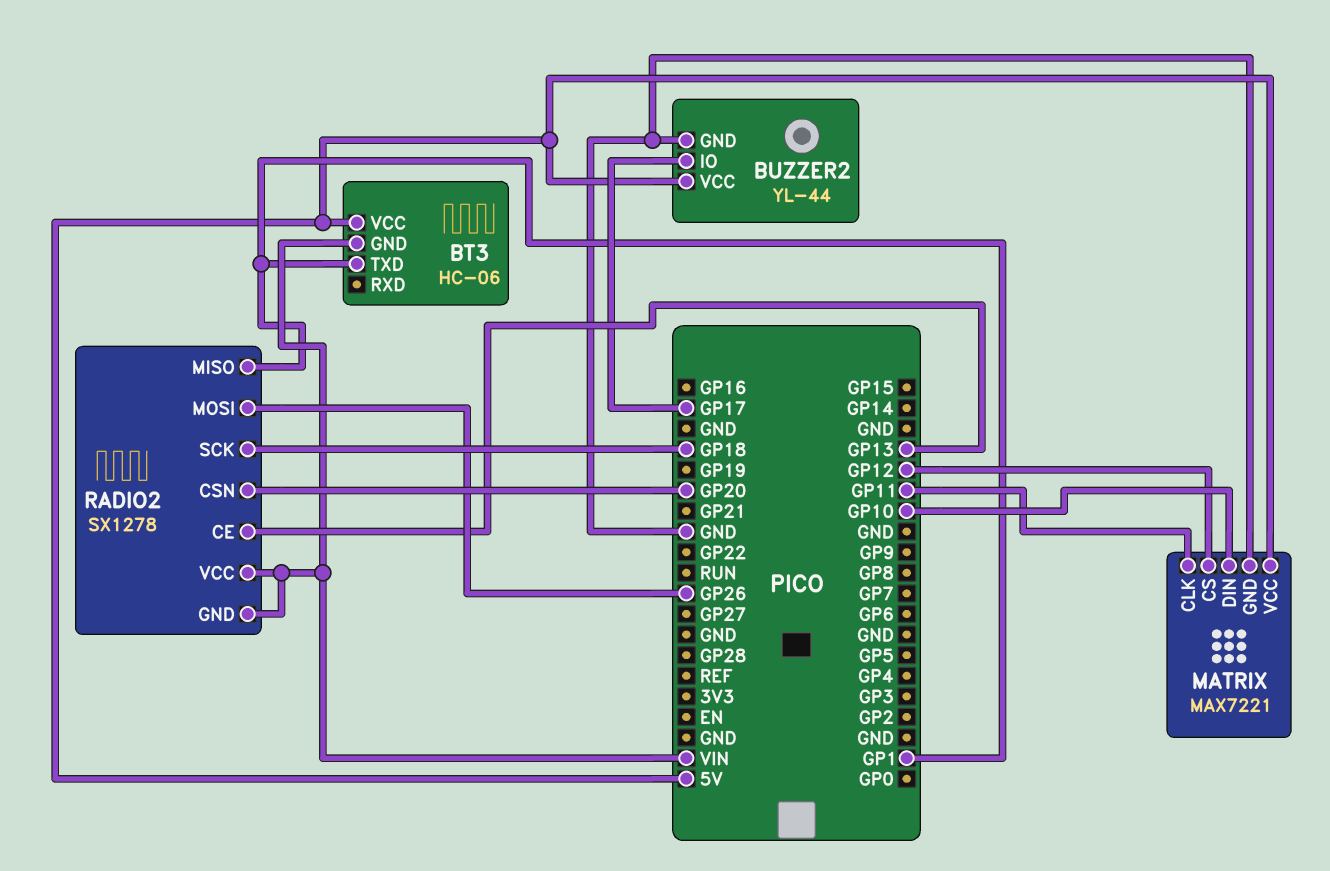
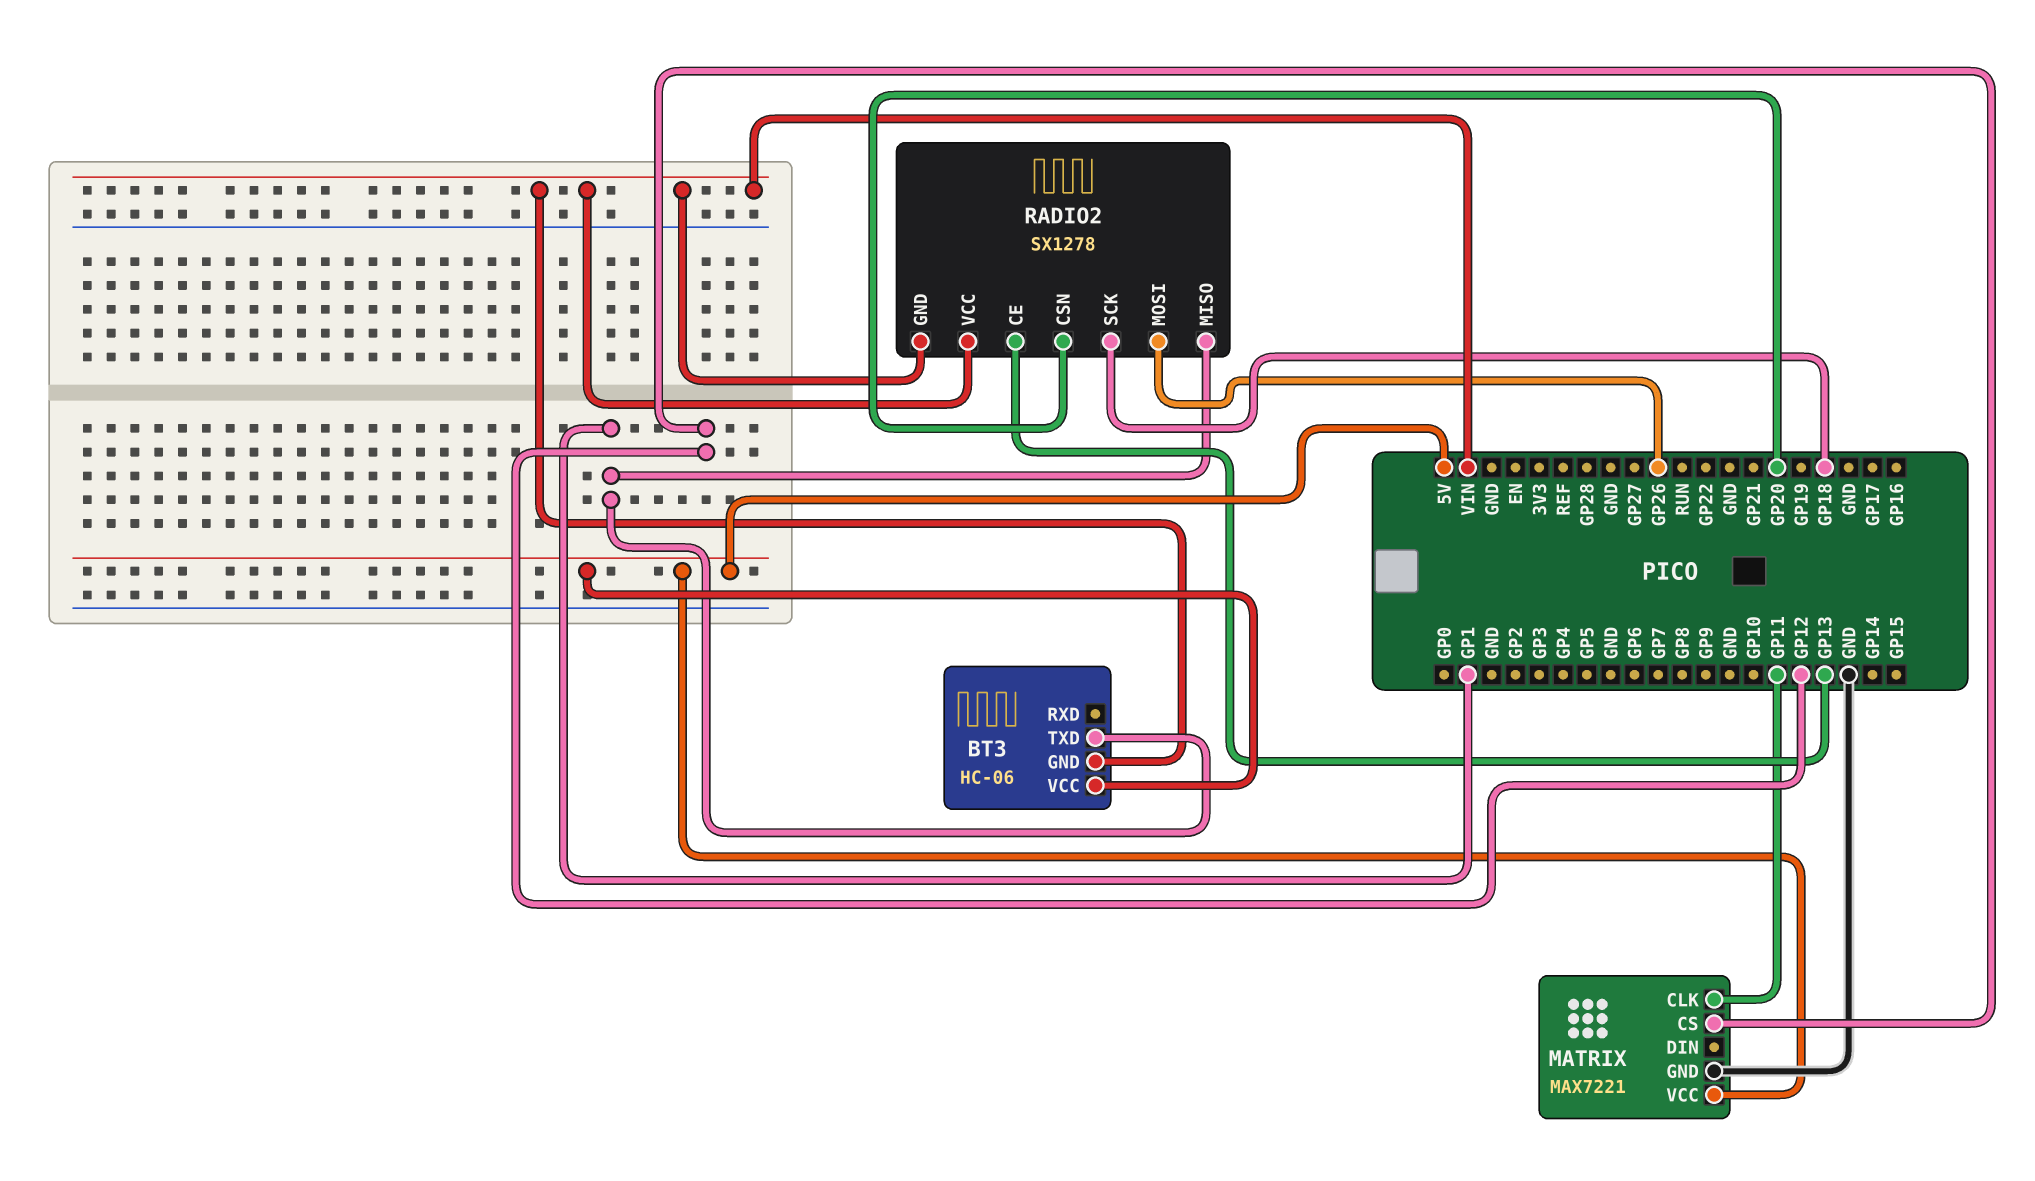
BUZZER2: YL-44 -> none
BUZZER2 pin GND: GND -> none
BUZZER2 pin IO: GP17 -> none
BUZZER2 pin VCC: 5V -> none
MATRIX pin DIN: GP10 -> none

